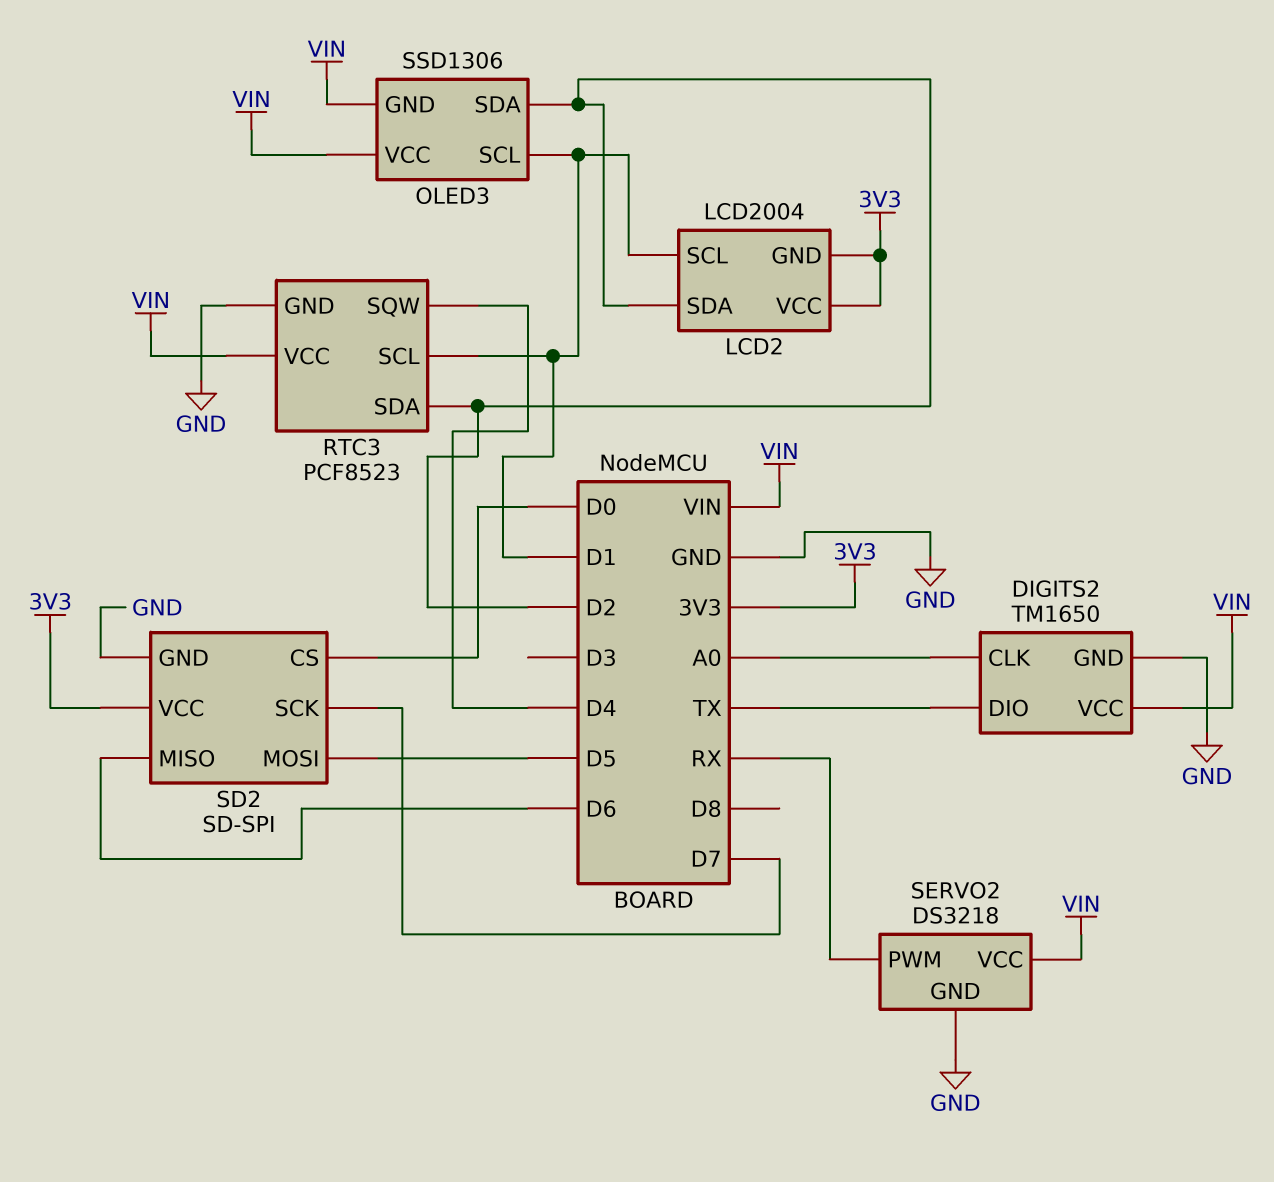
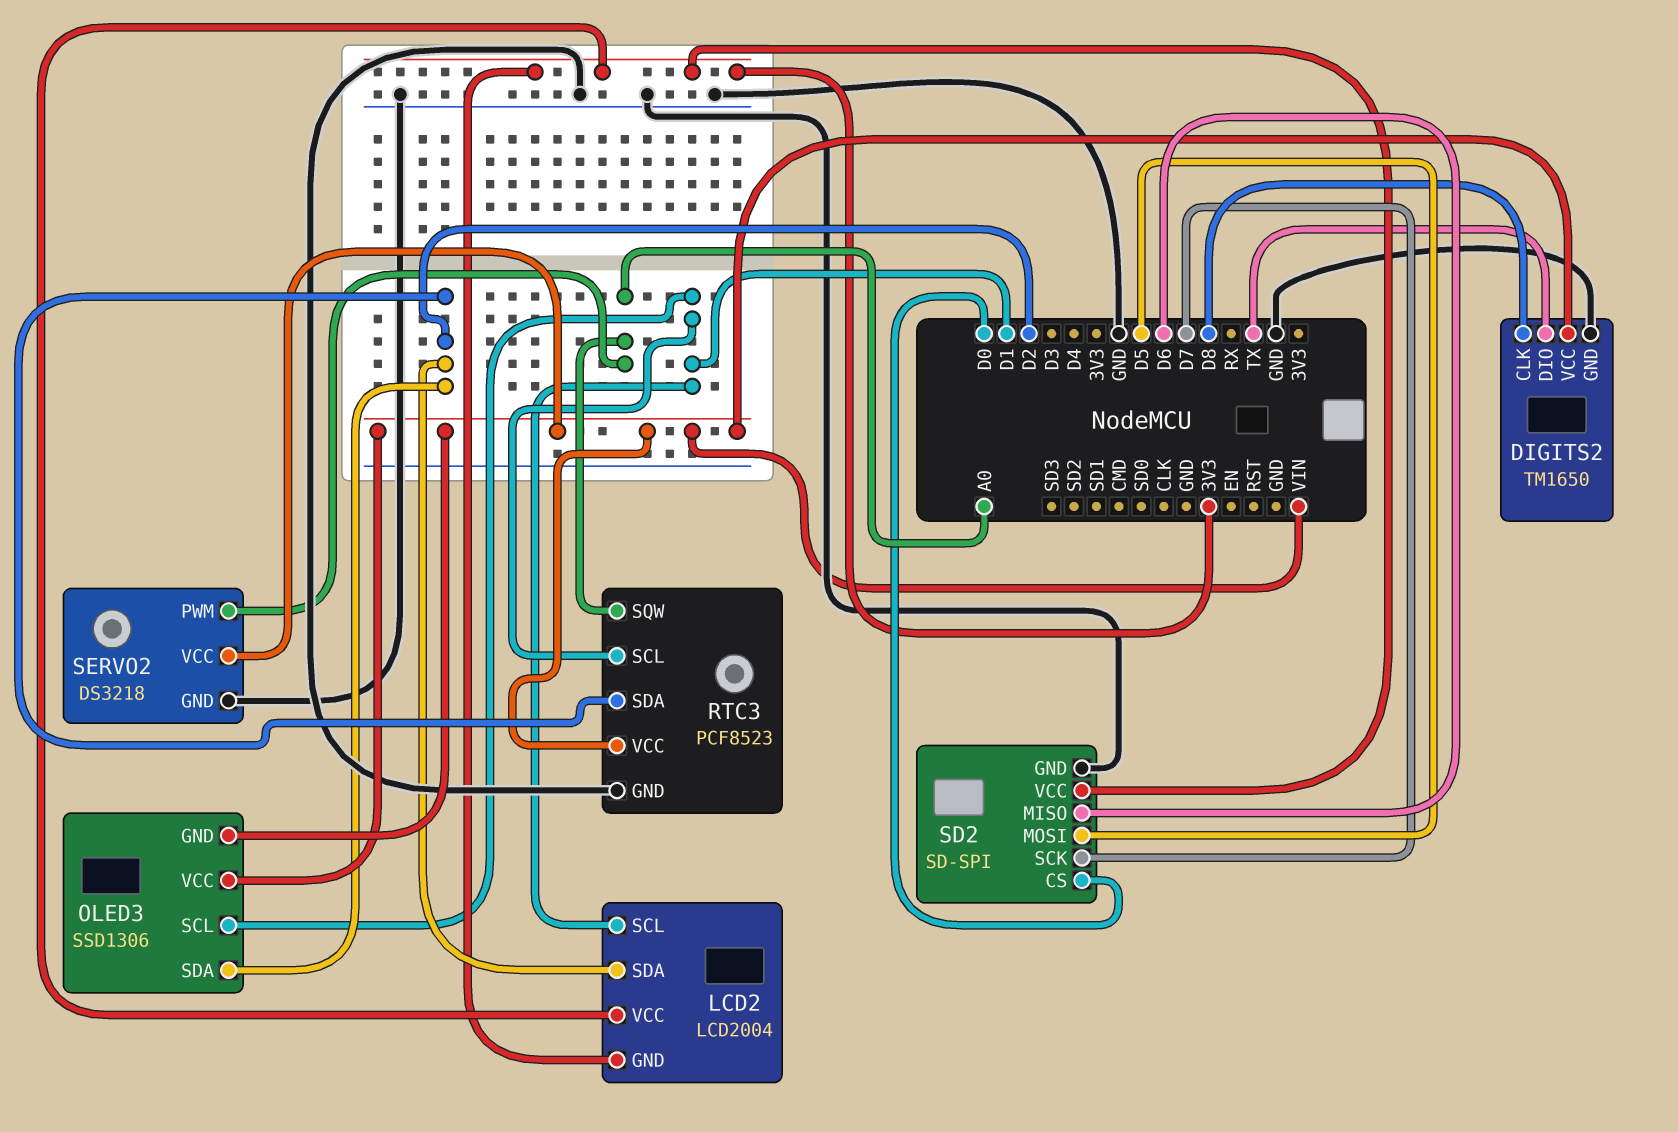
DIGITS2 pin CLK: A0 -> D8
RTC3 pin SQW: D4 -> A0
SERVO2 pin PWM: RX -> A0

